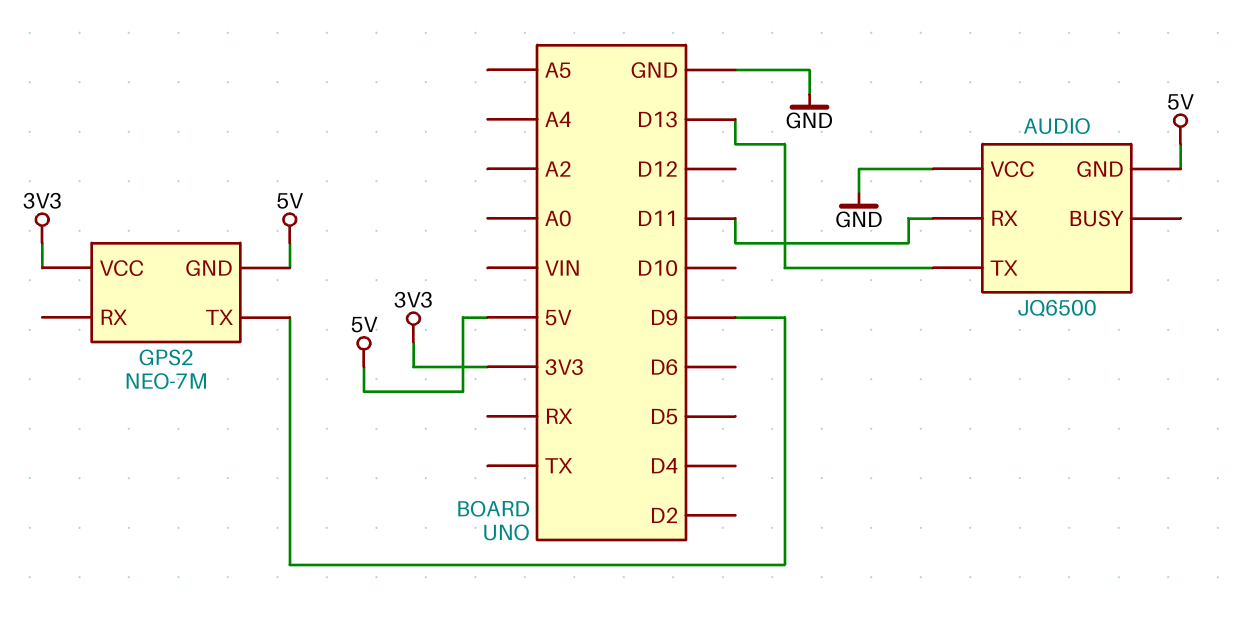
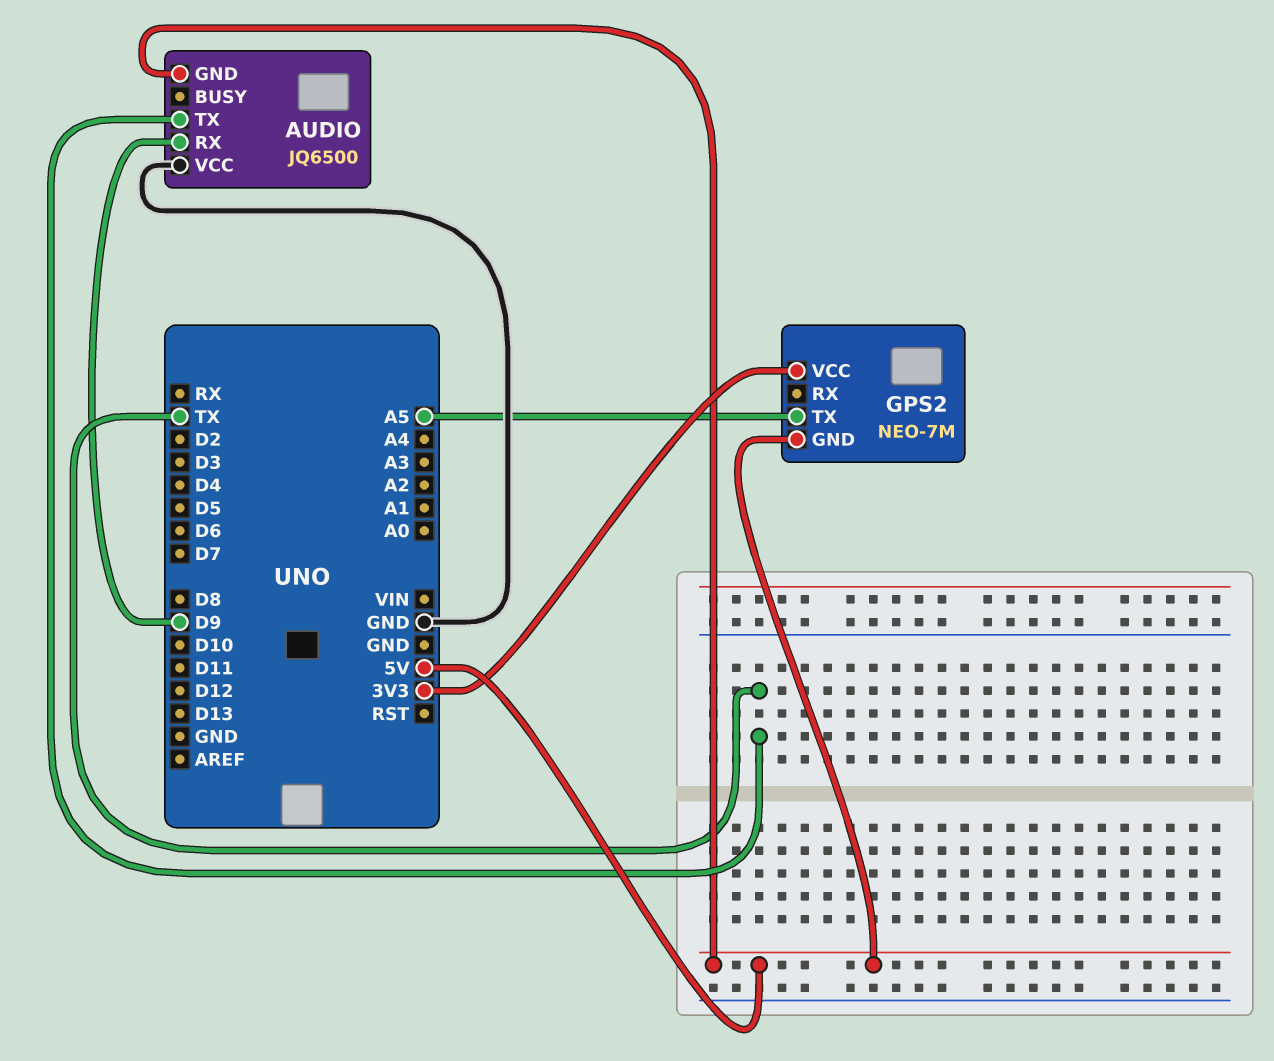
AUDIO pin RX: D11 -> D9
AUDIO pin TX: D13 -> TX
GPS2 pin TX: D9 -> A5

